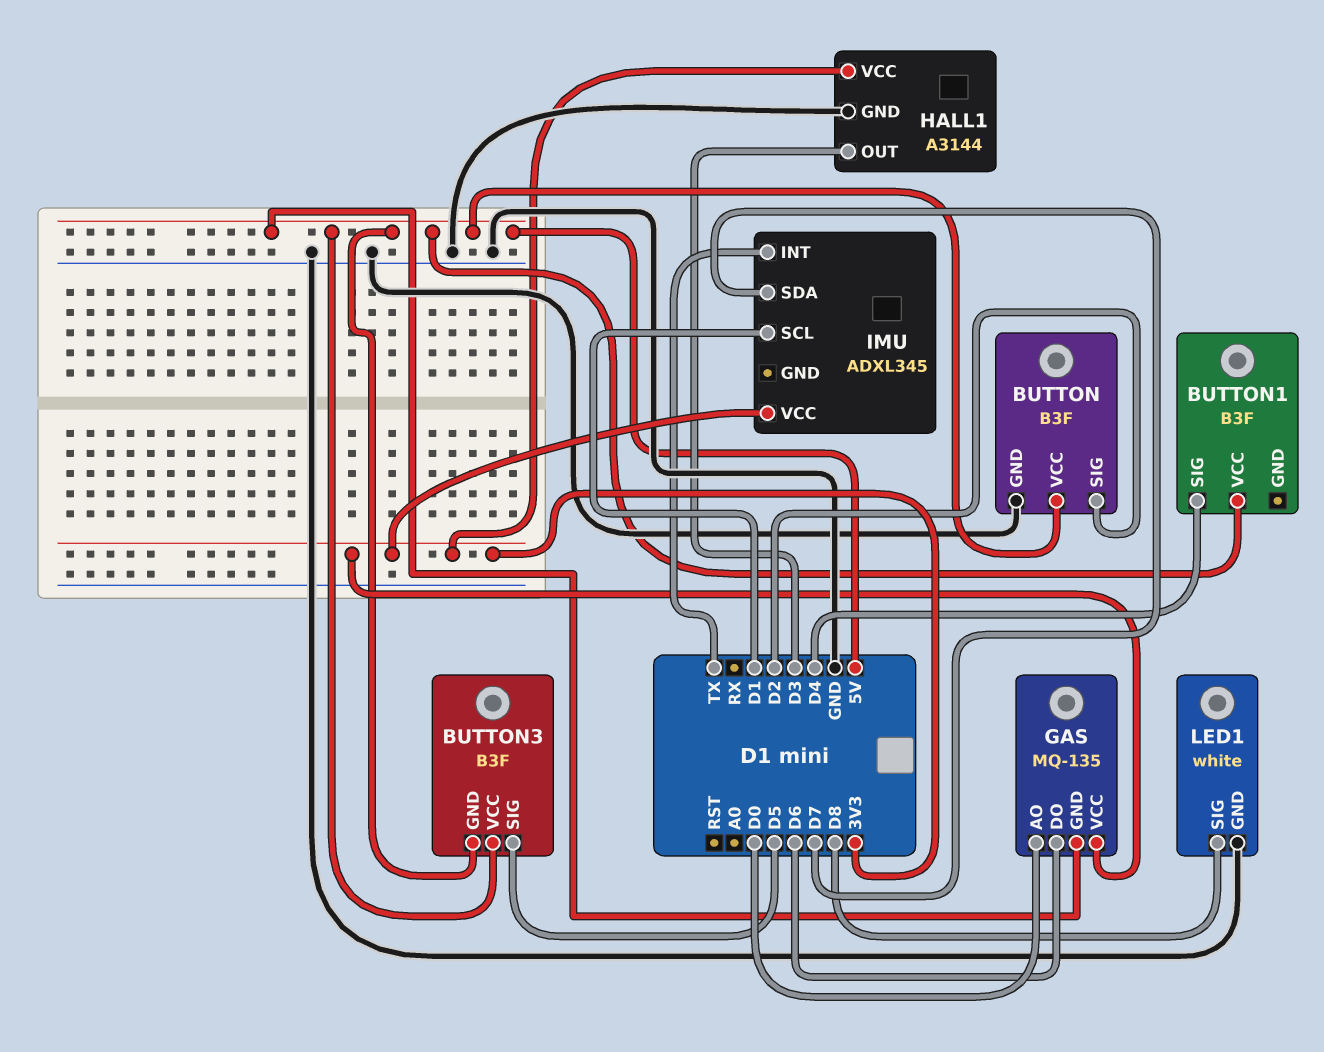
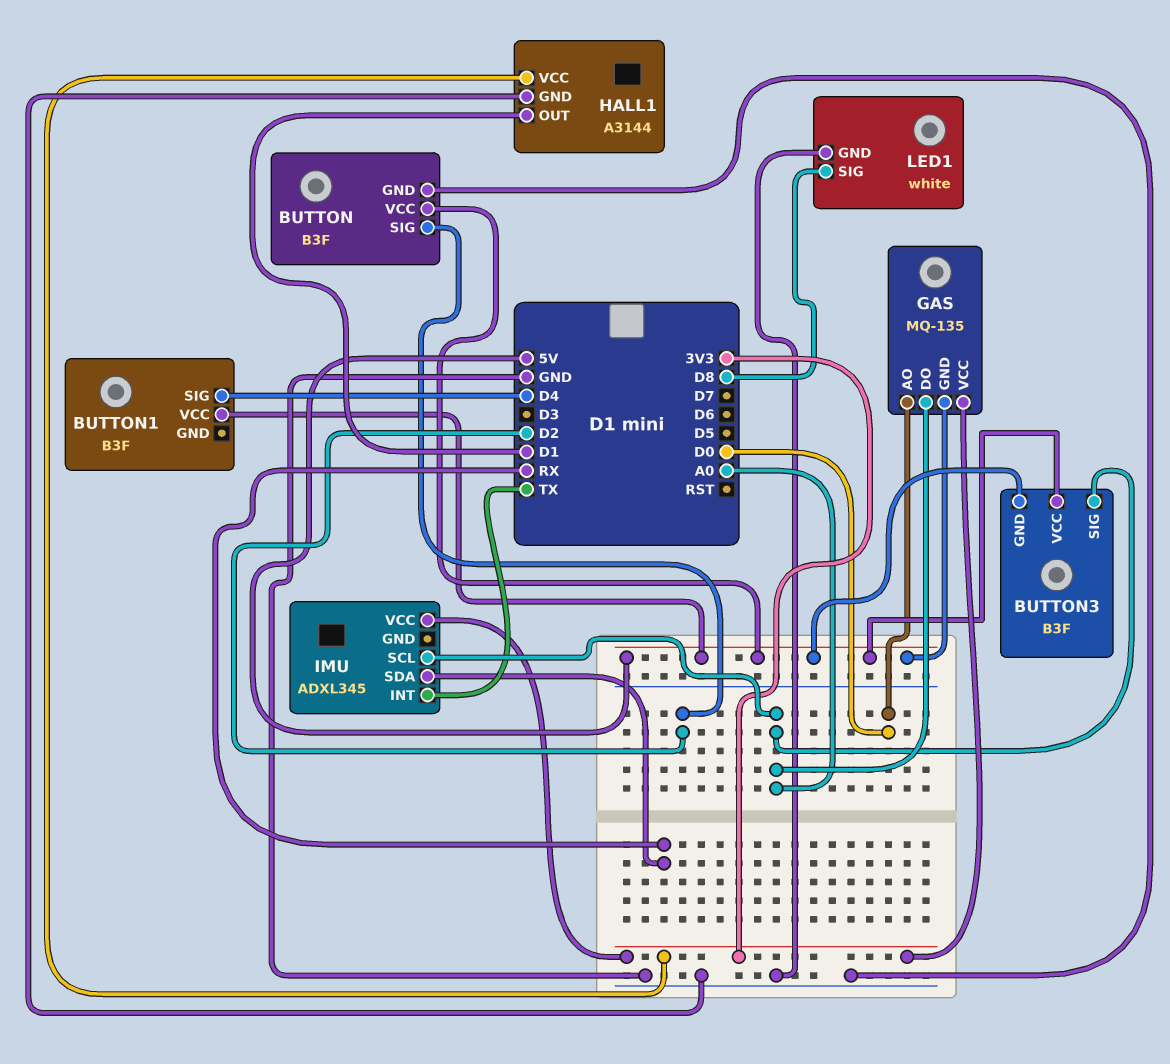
BUTTON3 pin SIG: D5 -> A0
GAS pin DO: D6 -> A0
HALL1 pin OUT: D3 -> D1
IMU pin SCL: D1 -> A0
IMU pin SDA: D7 -> RX

